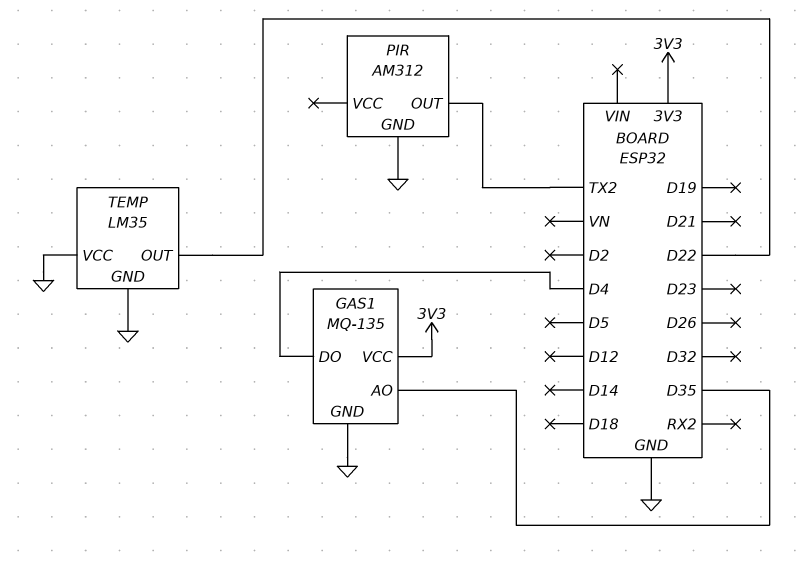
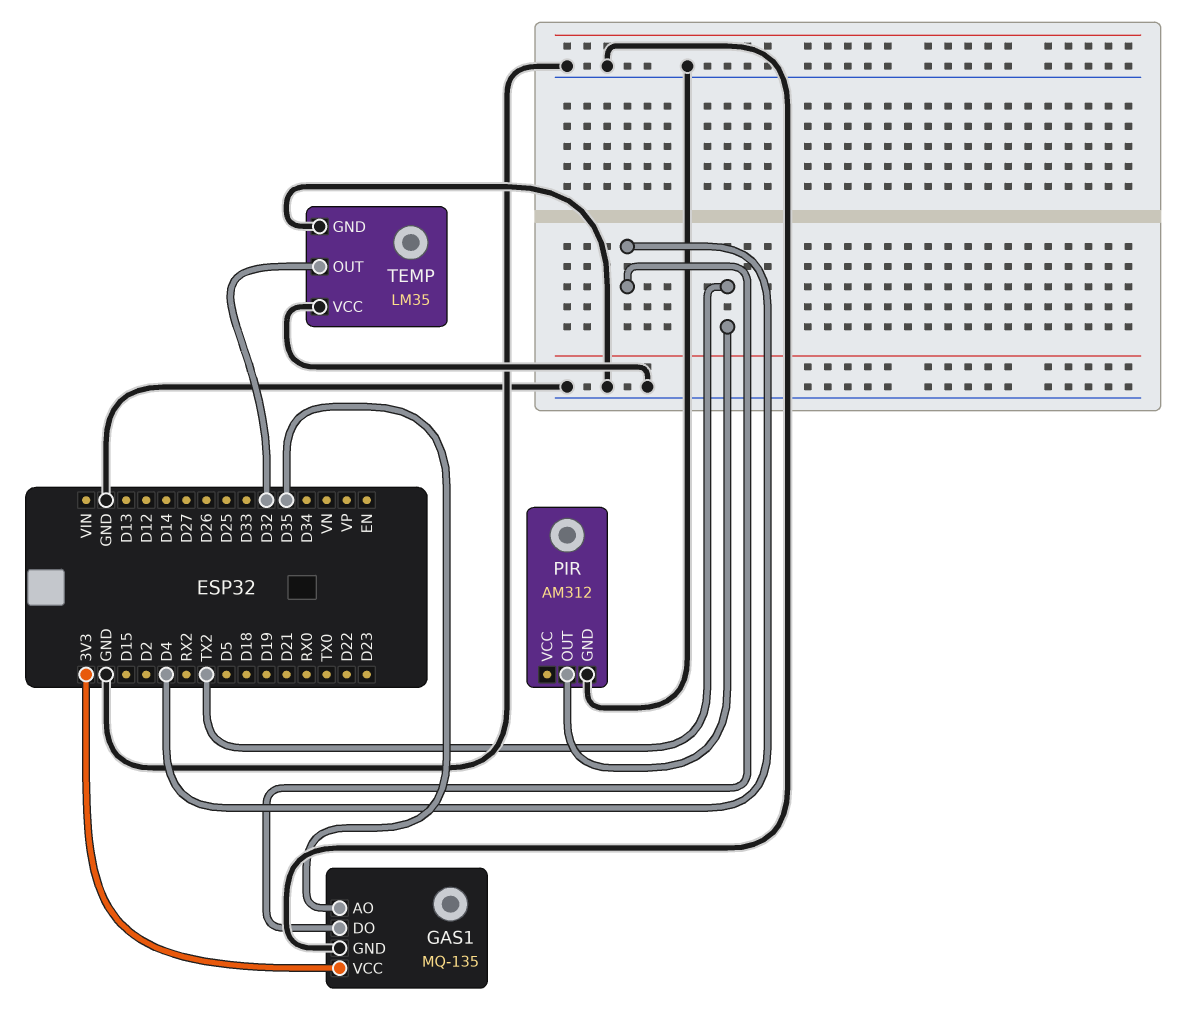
TEMP pin OUT: D22 -> D32

